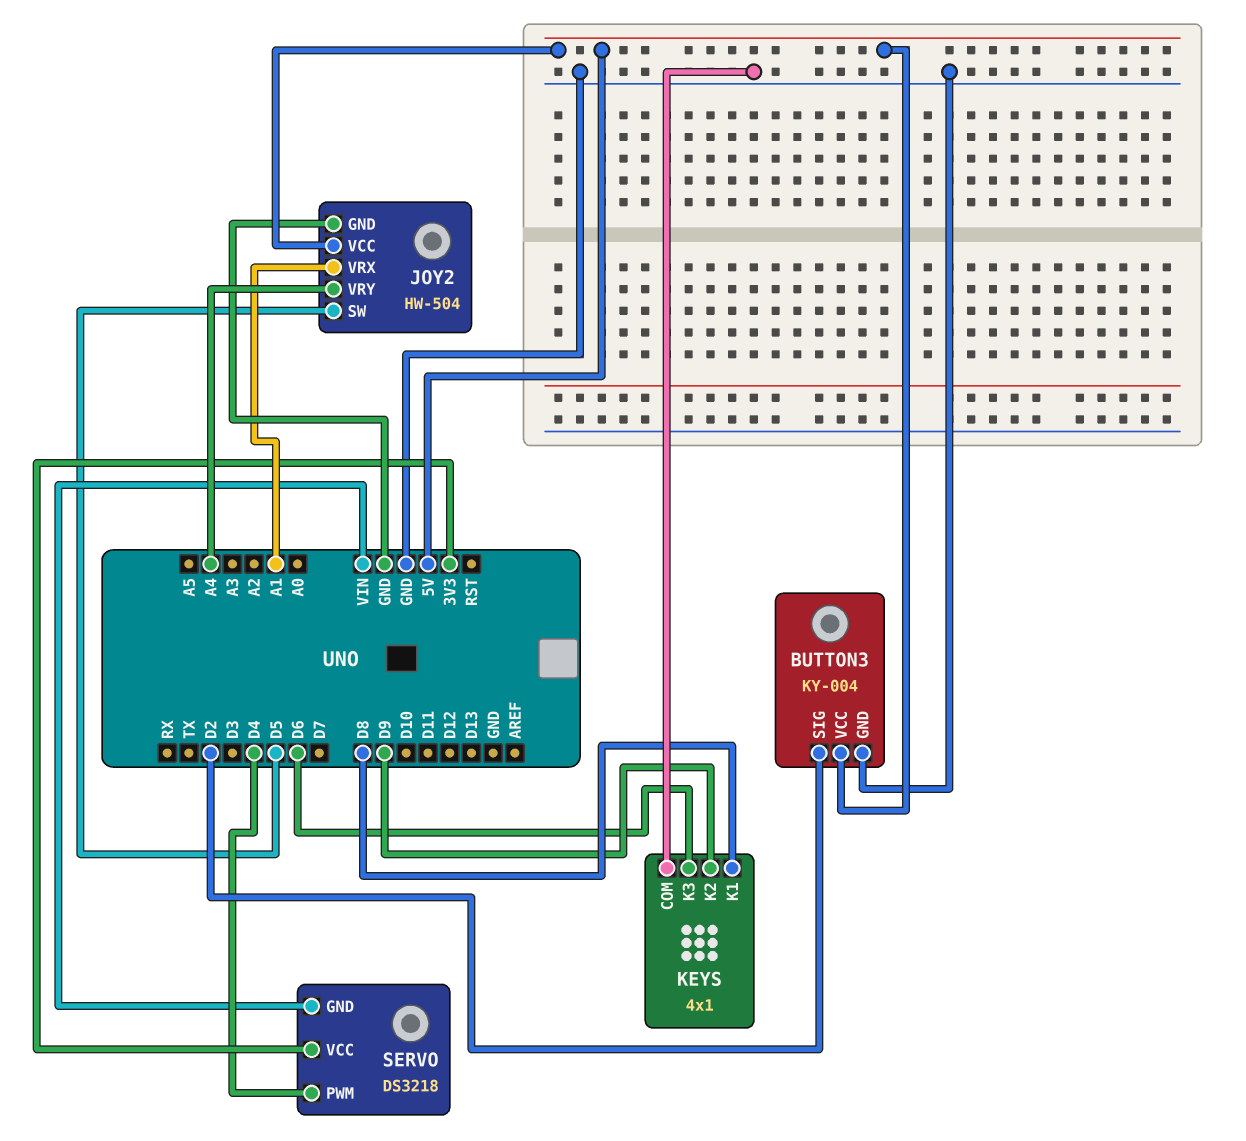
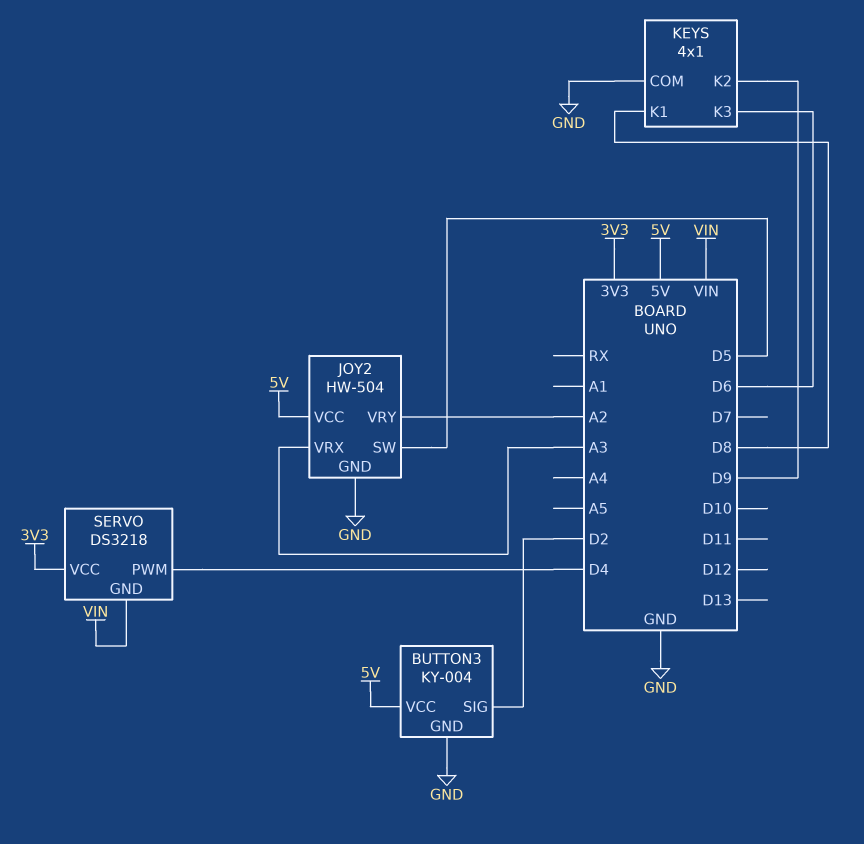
JOY2 pin VRX: A1 -> A3
JOY2 pin VRY: A4 -> A2

